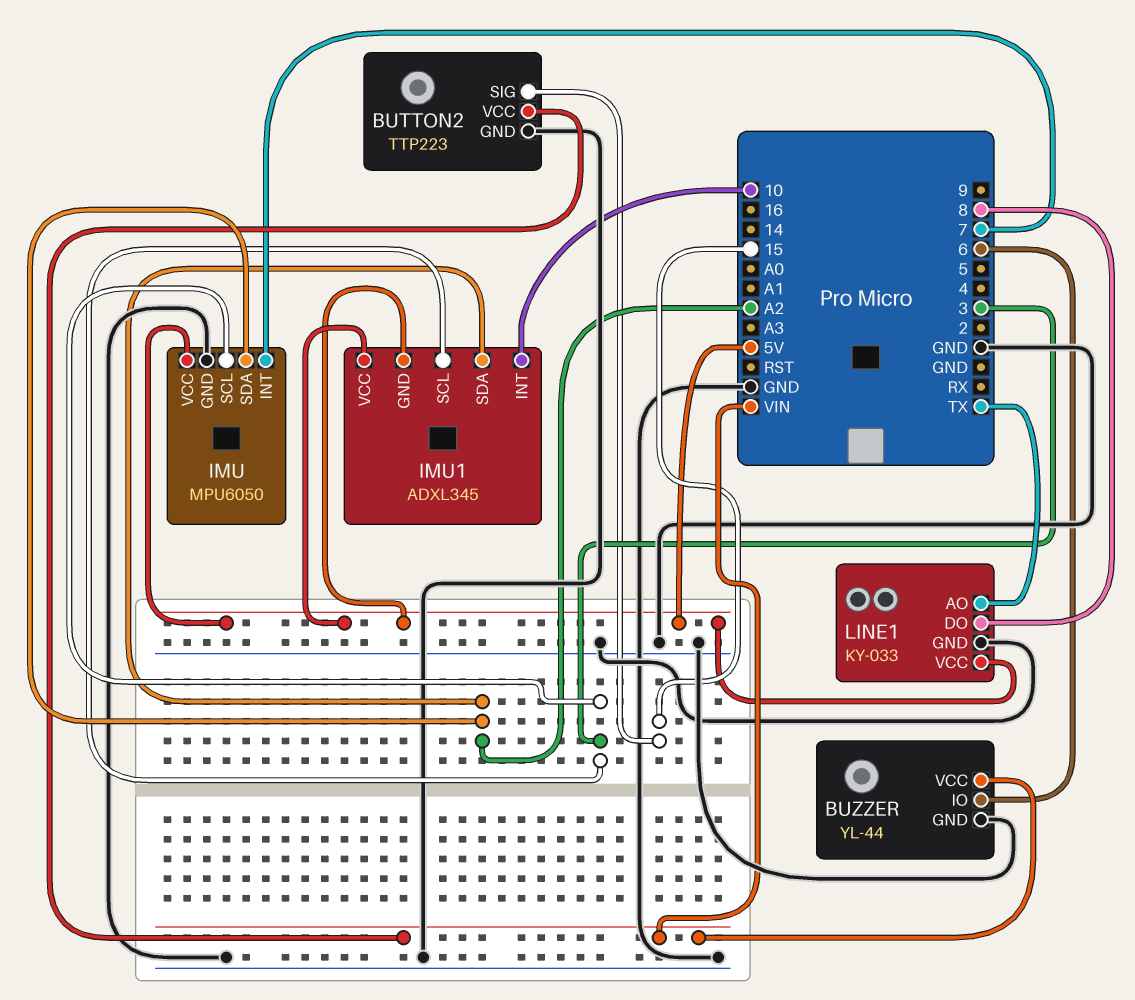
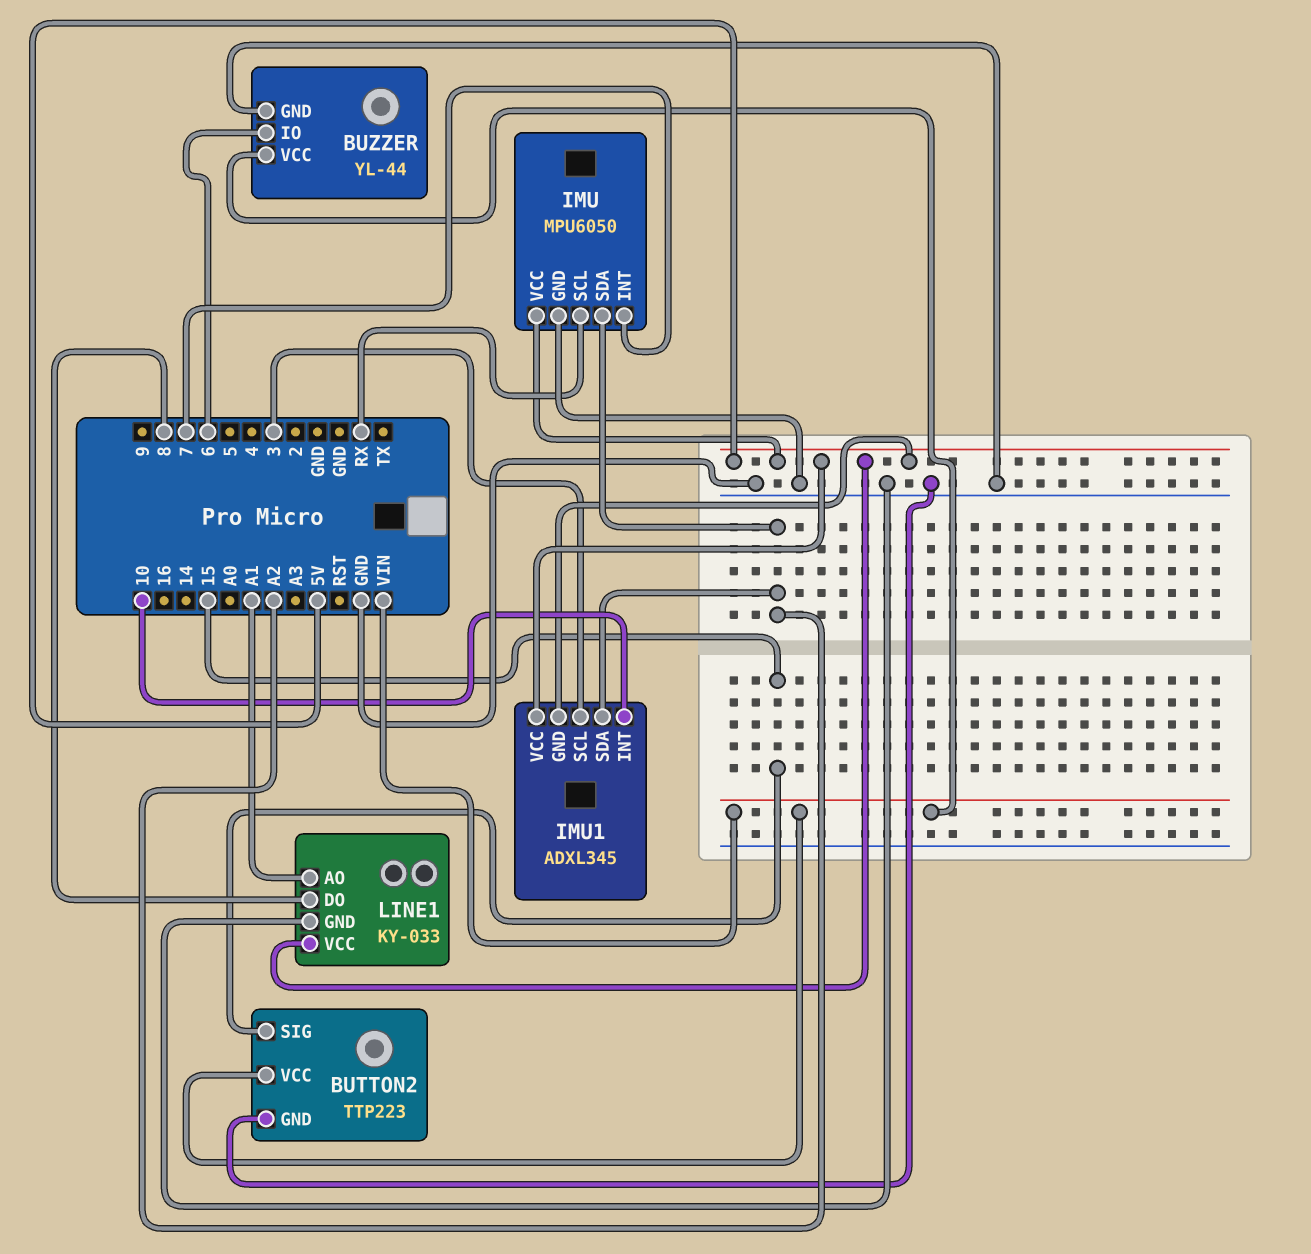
IMU pin SCL: 3 -> RX
LINE1 pin AO: TX -> A1

